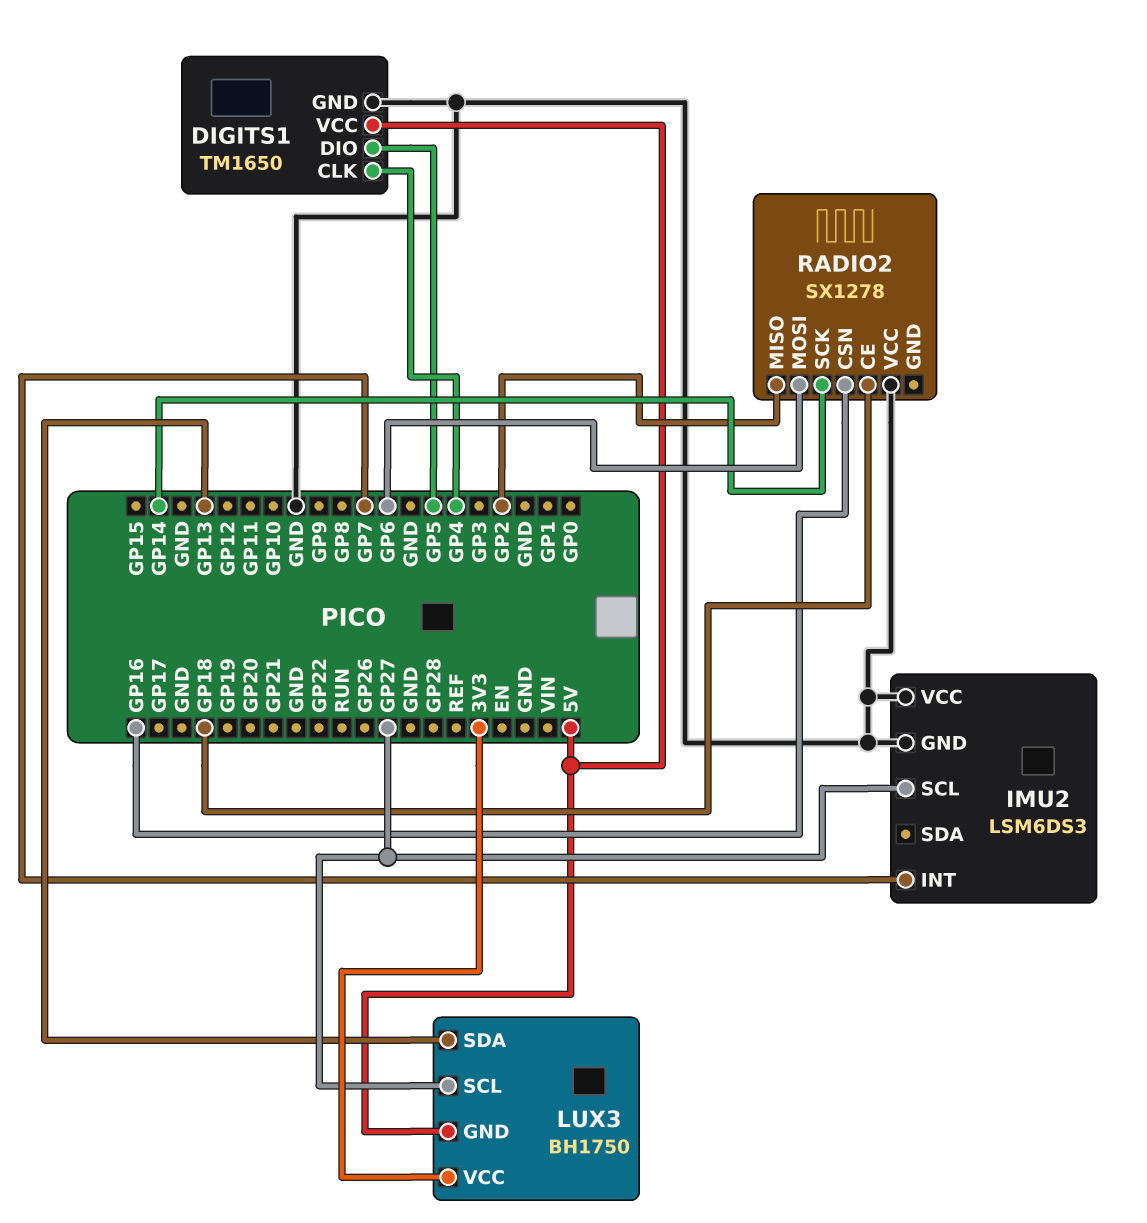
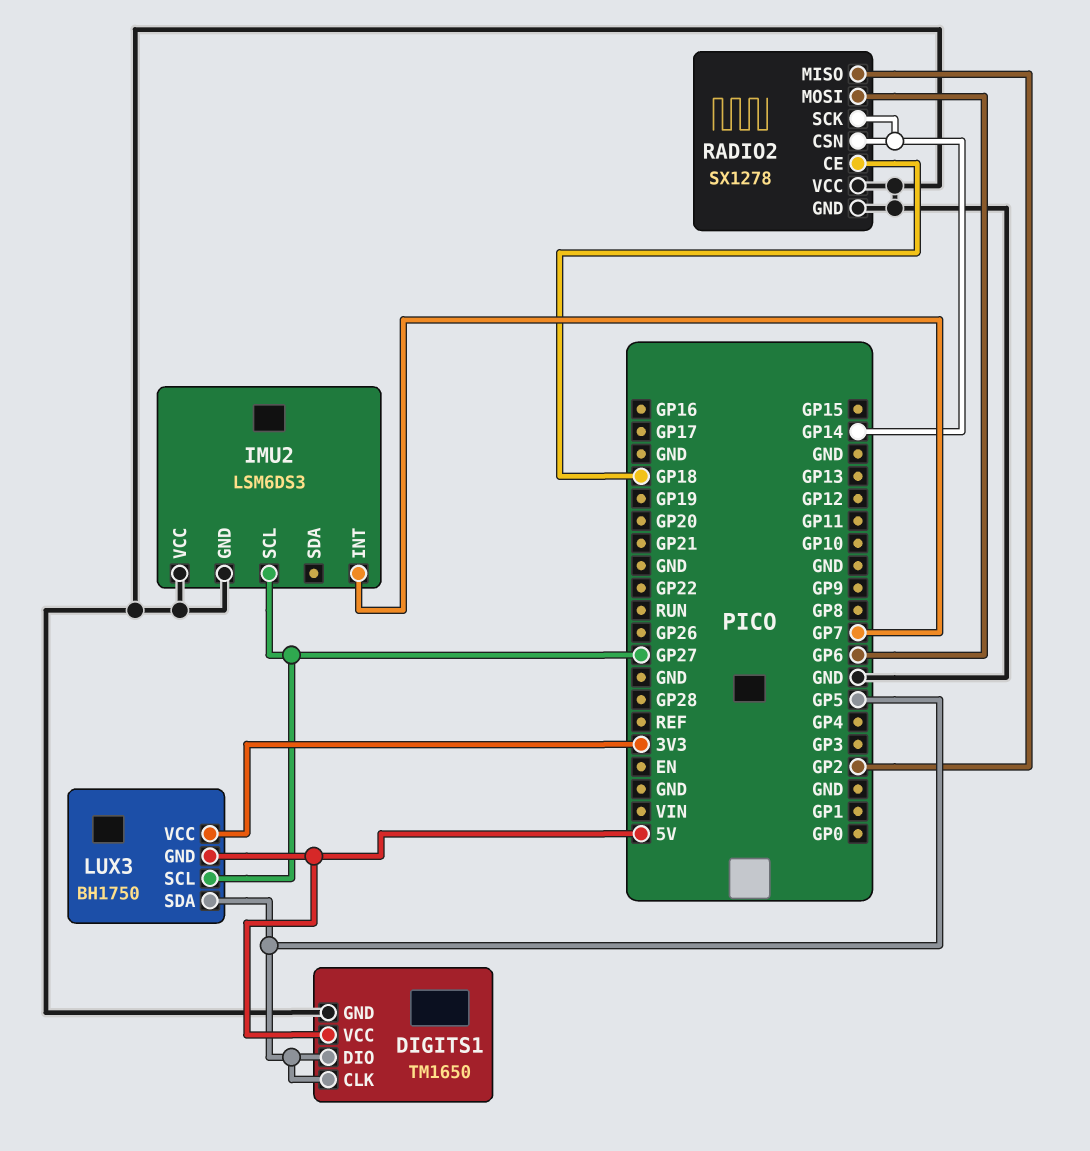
DIGITS1 pin CLK: GP4 -> GP5
LUX3 pin SDA: GP13 -> GP5
RADIO2 pin CSN: GP16 -> GP14
RADIO2 pin GND: none -> GND

